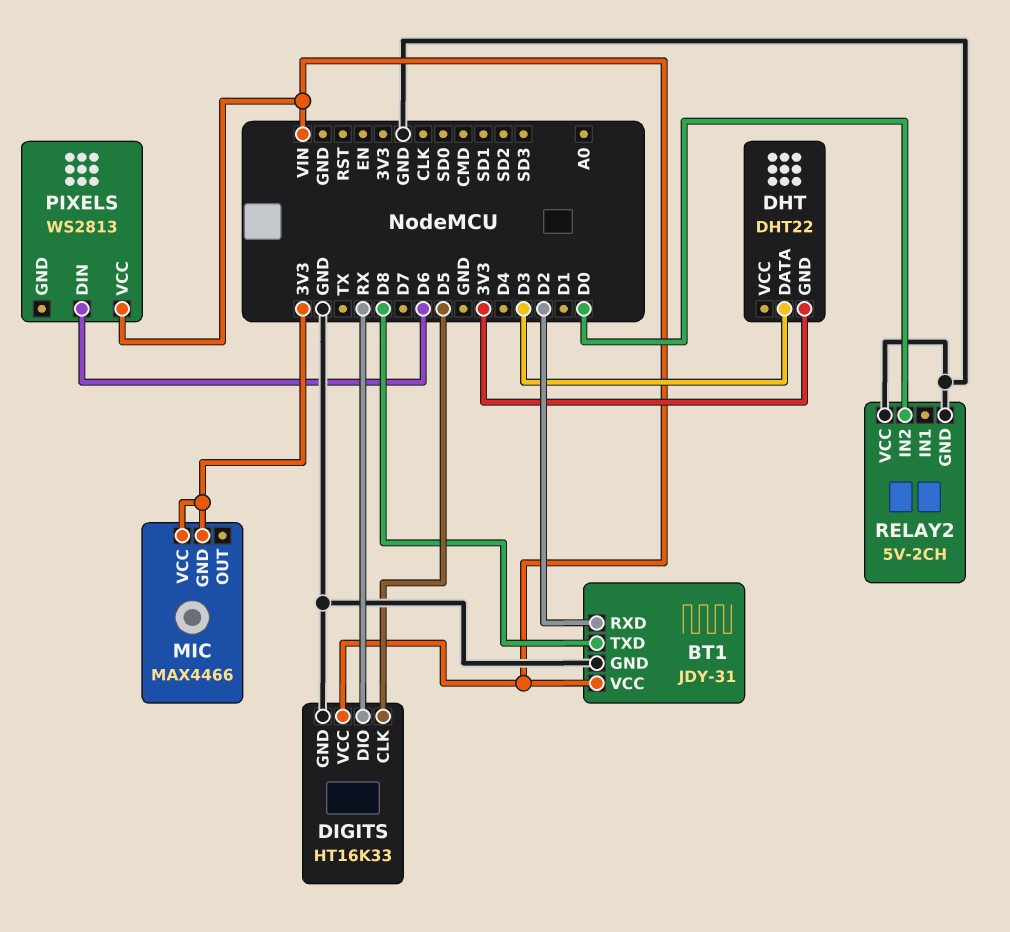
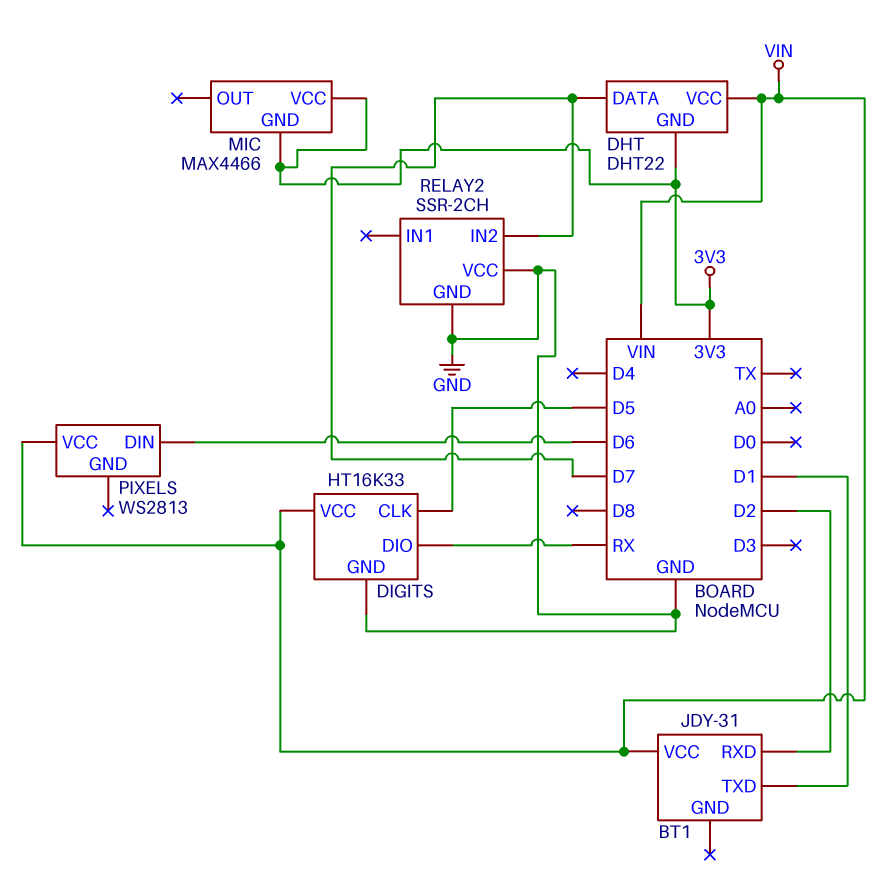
BT1 pin GND: GND -> none
BT1 pin TXD: D8 -> D1
DHT pin DATA: D3 -> D7
DHT pin VCC: none -> VIN
RELAY2: 5V-2CH -> SSR-2CH
RELAY2 pin IN2: D0 -> D7

